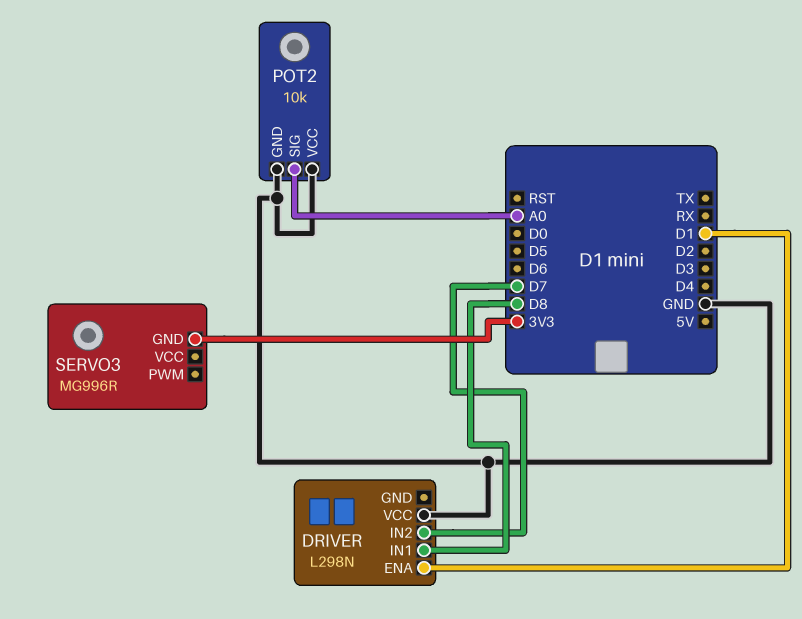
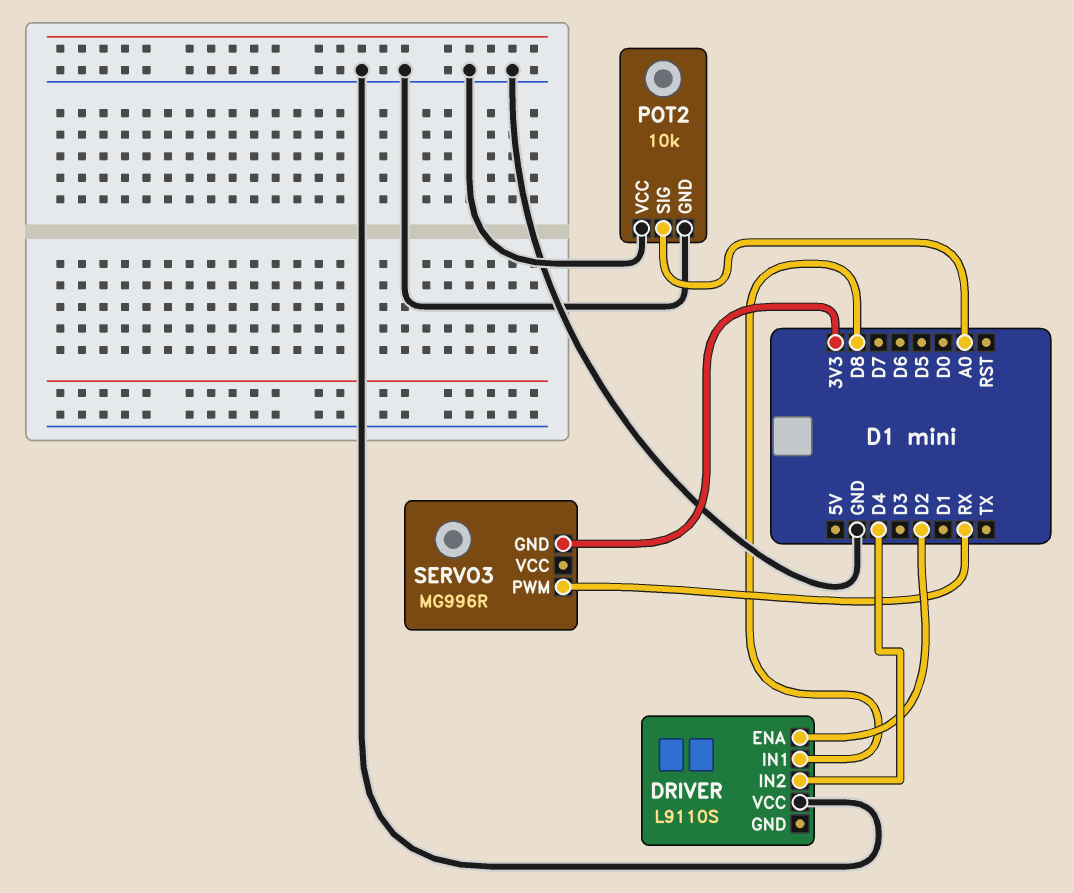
DRIVER: L298N -> L9110S
DRIVER pin ENA: D1 -> D2
DRIVER pin IN2: D7 -> D4
SERVO3 pin PWM: none -> RX

